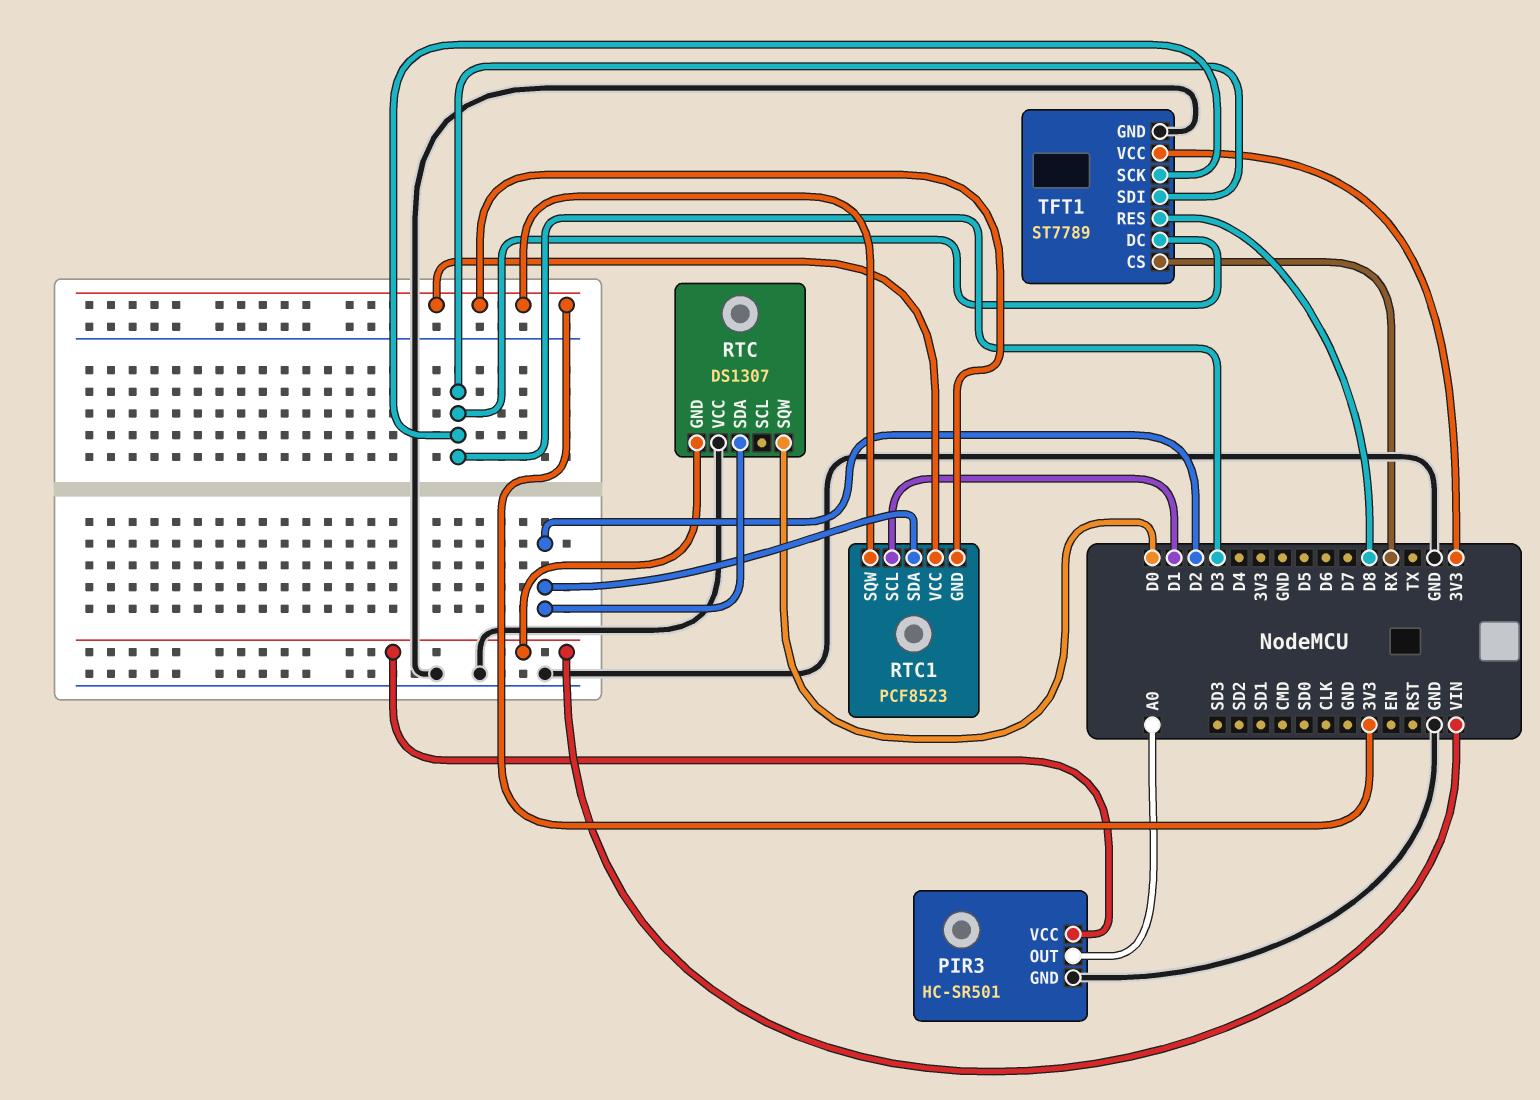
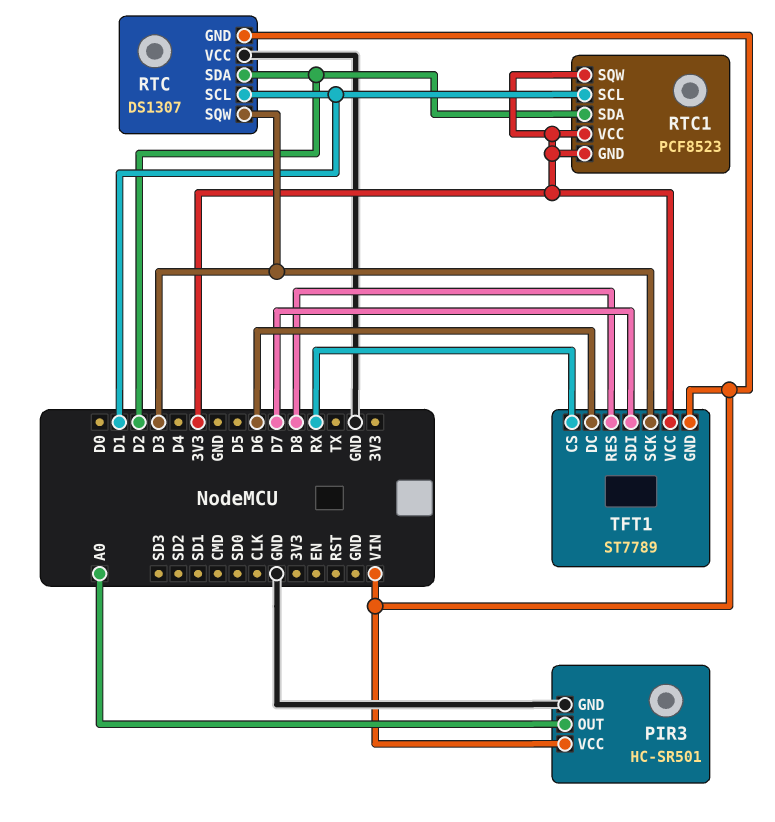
RTC pin SCL: none -> D1
RTC pin SQW: D0 -> D3
TFT1 pin DC: D3 -> D6
TFT1 pin GND: GND -> VIN
TFT1 pin SDI: D3 -> D7

